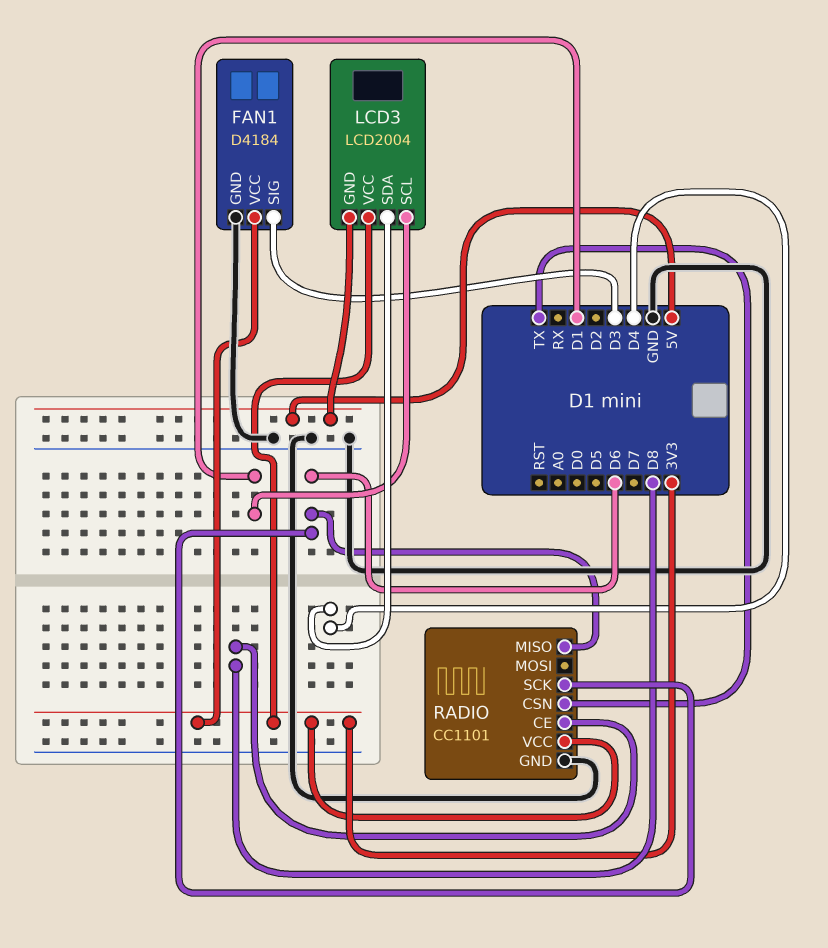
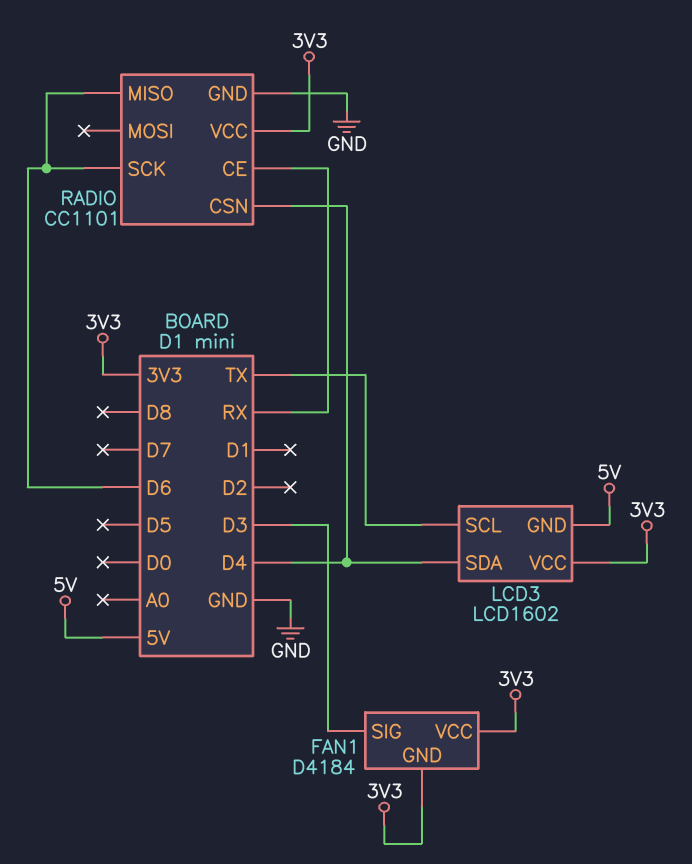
FAN1 pin GND: GND -> 3V3
LCD3: LCD2004 -> LCD1602
LCD3 pin SCL: D1 -> TX
RADIO pin CE: D8 -> RX
RADIO pin CSN: TX -> D4

